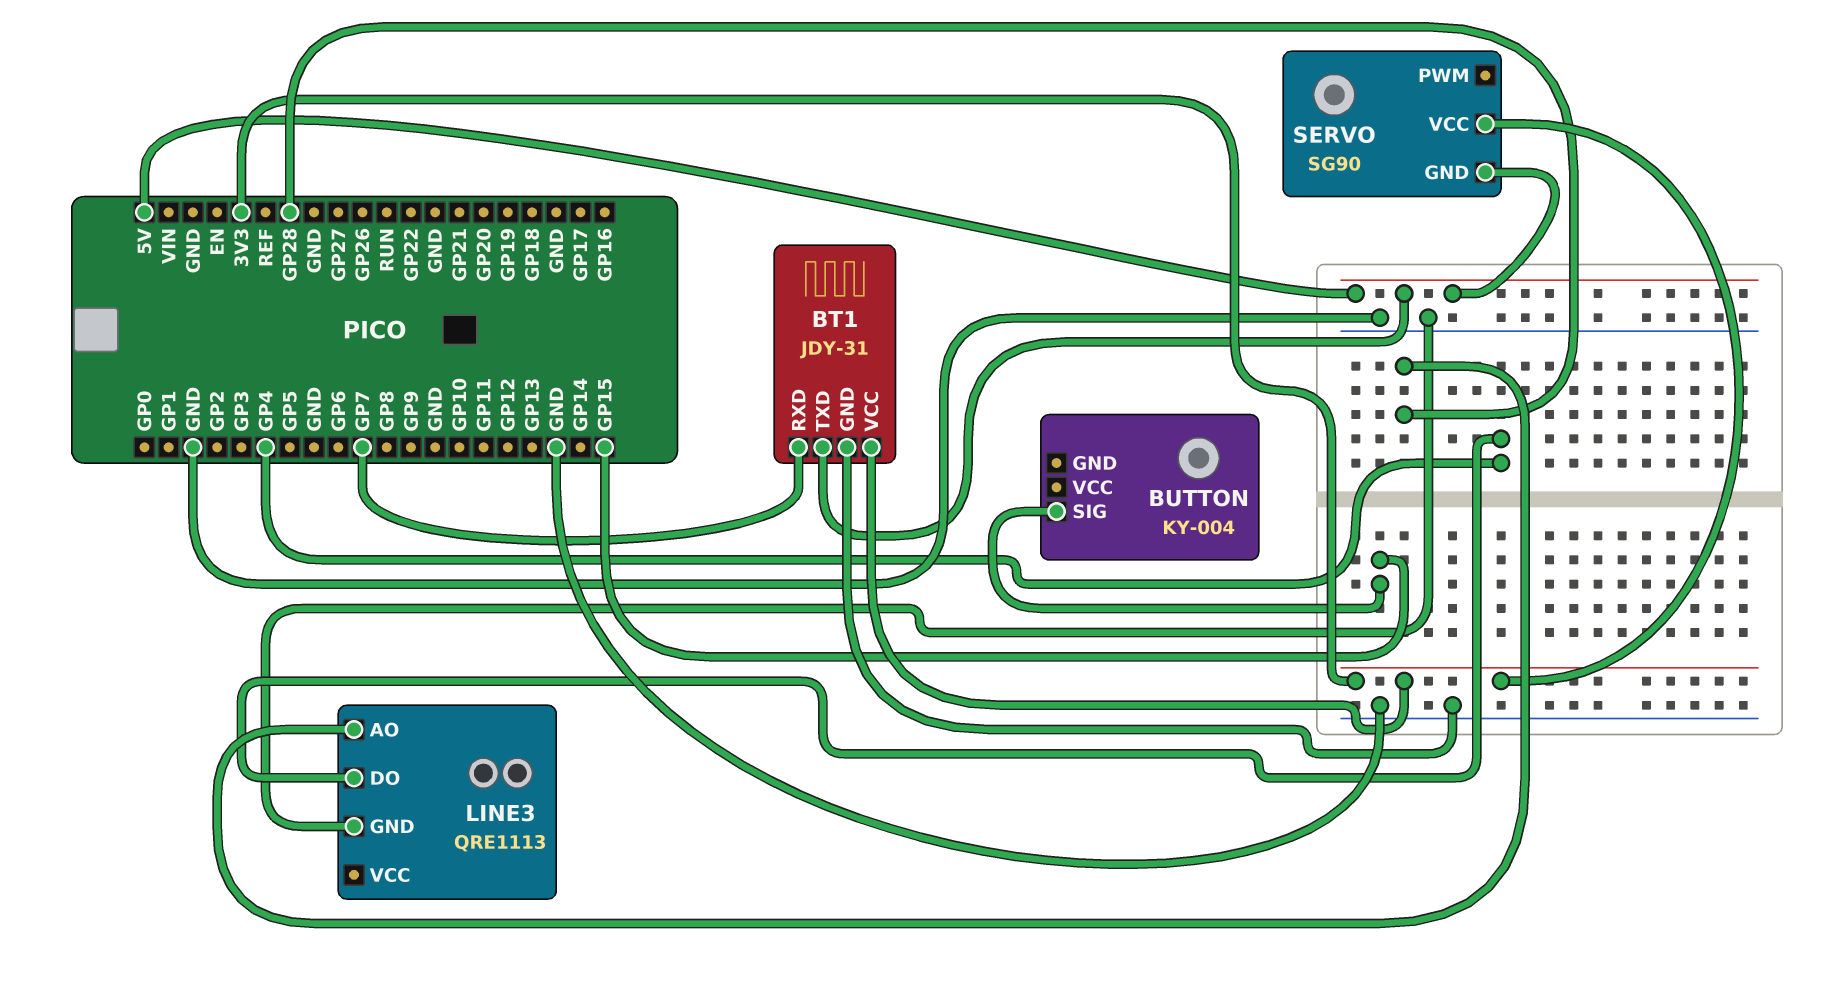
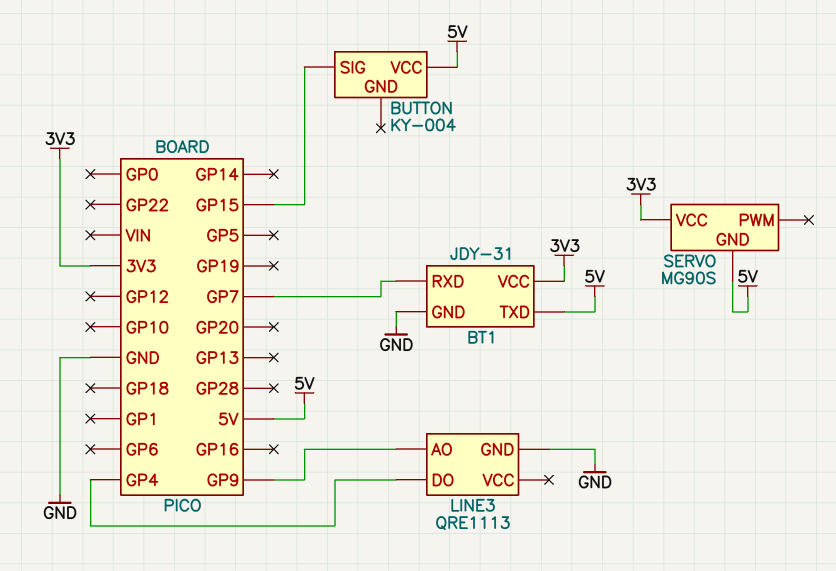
BUTTON pin VCC: none -> 5V
LINE3 pin AO: GP28 -> GP9
SERVO: SG90 -> MG90S

